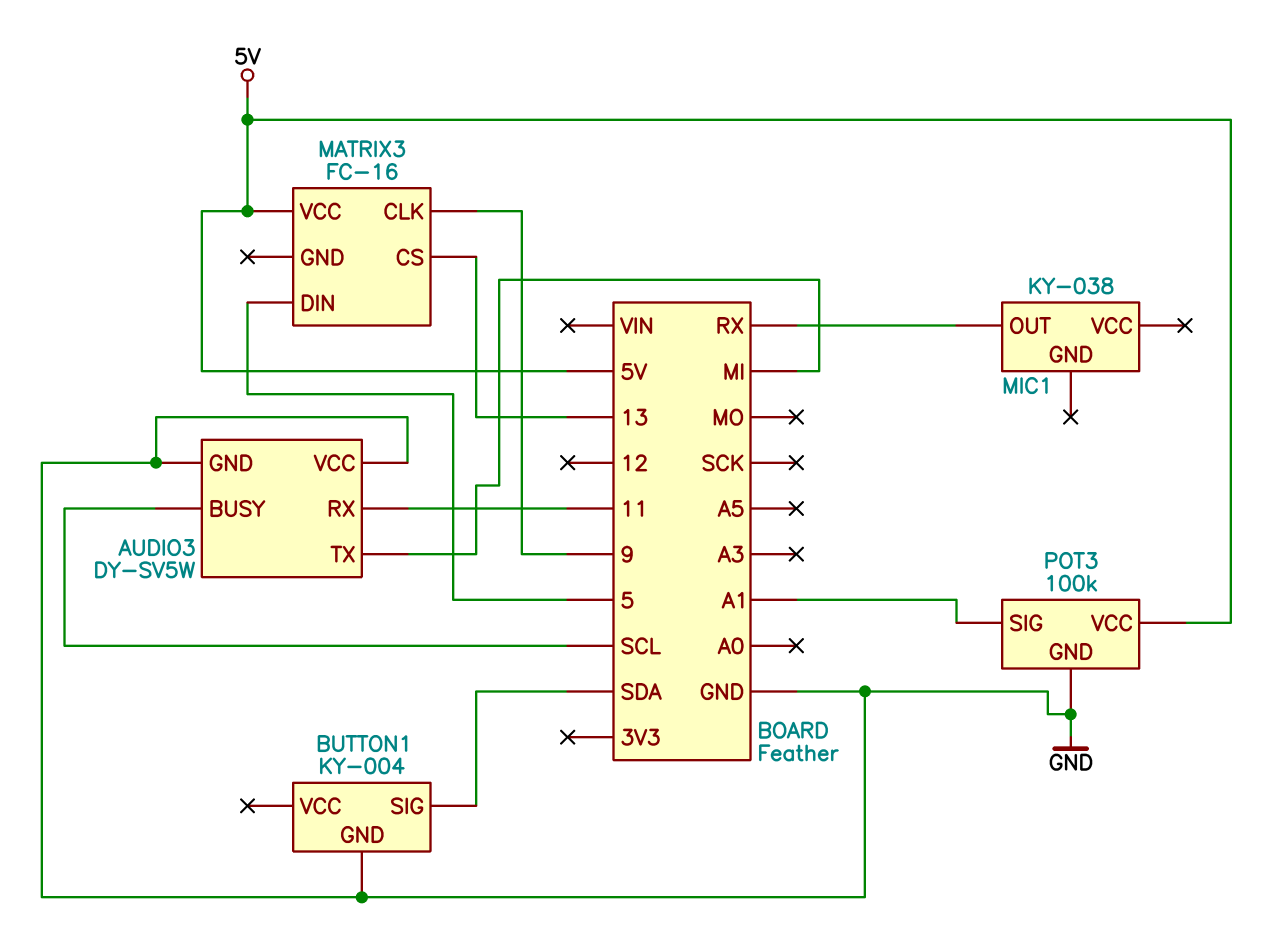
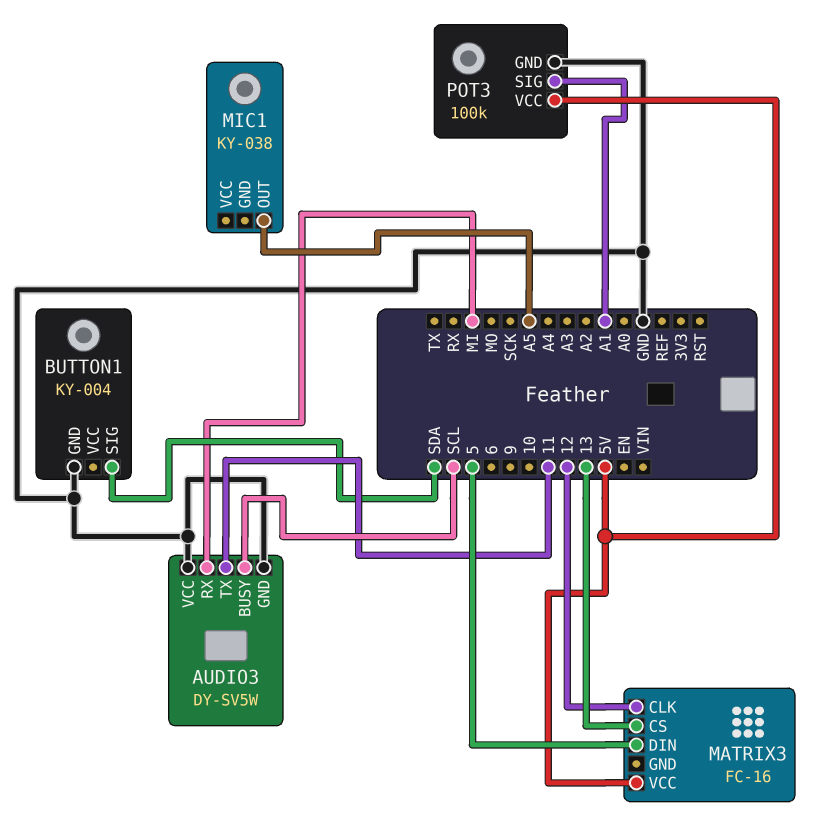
AUDIO3 pin RX: 11 -> MI
AUDIO3 pin TX: MI -> 11
MATRIX3 pin CLK: 9 -> 12
MIC1 pin OUT: RX -> A5

